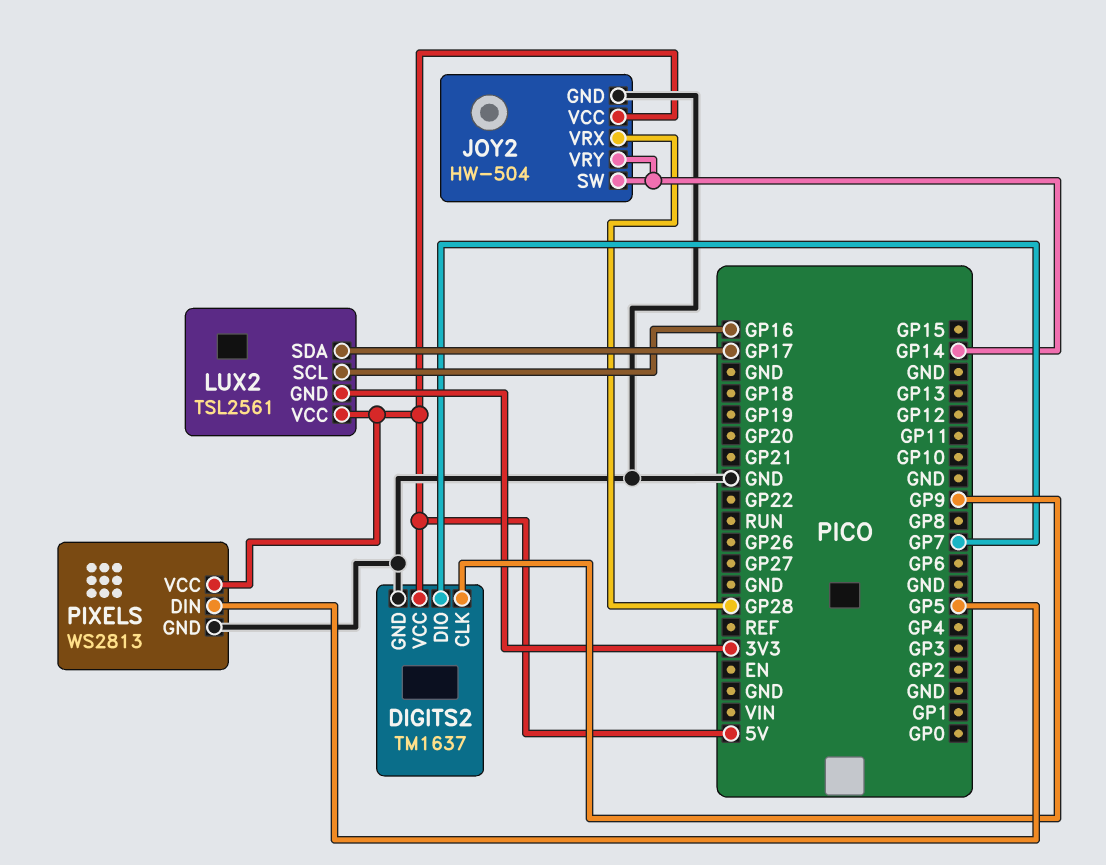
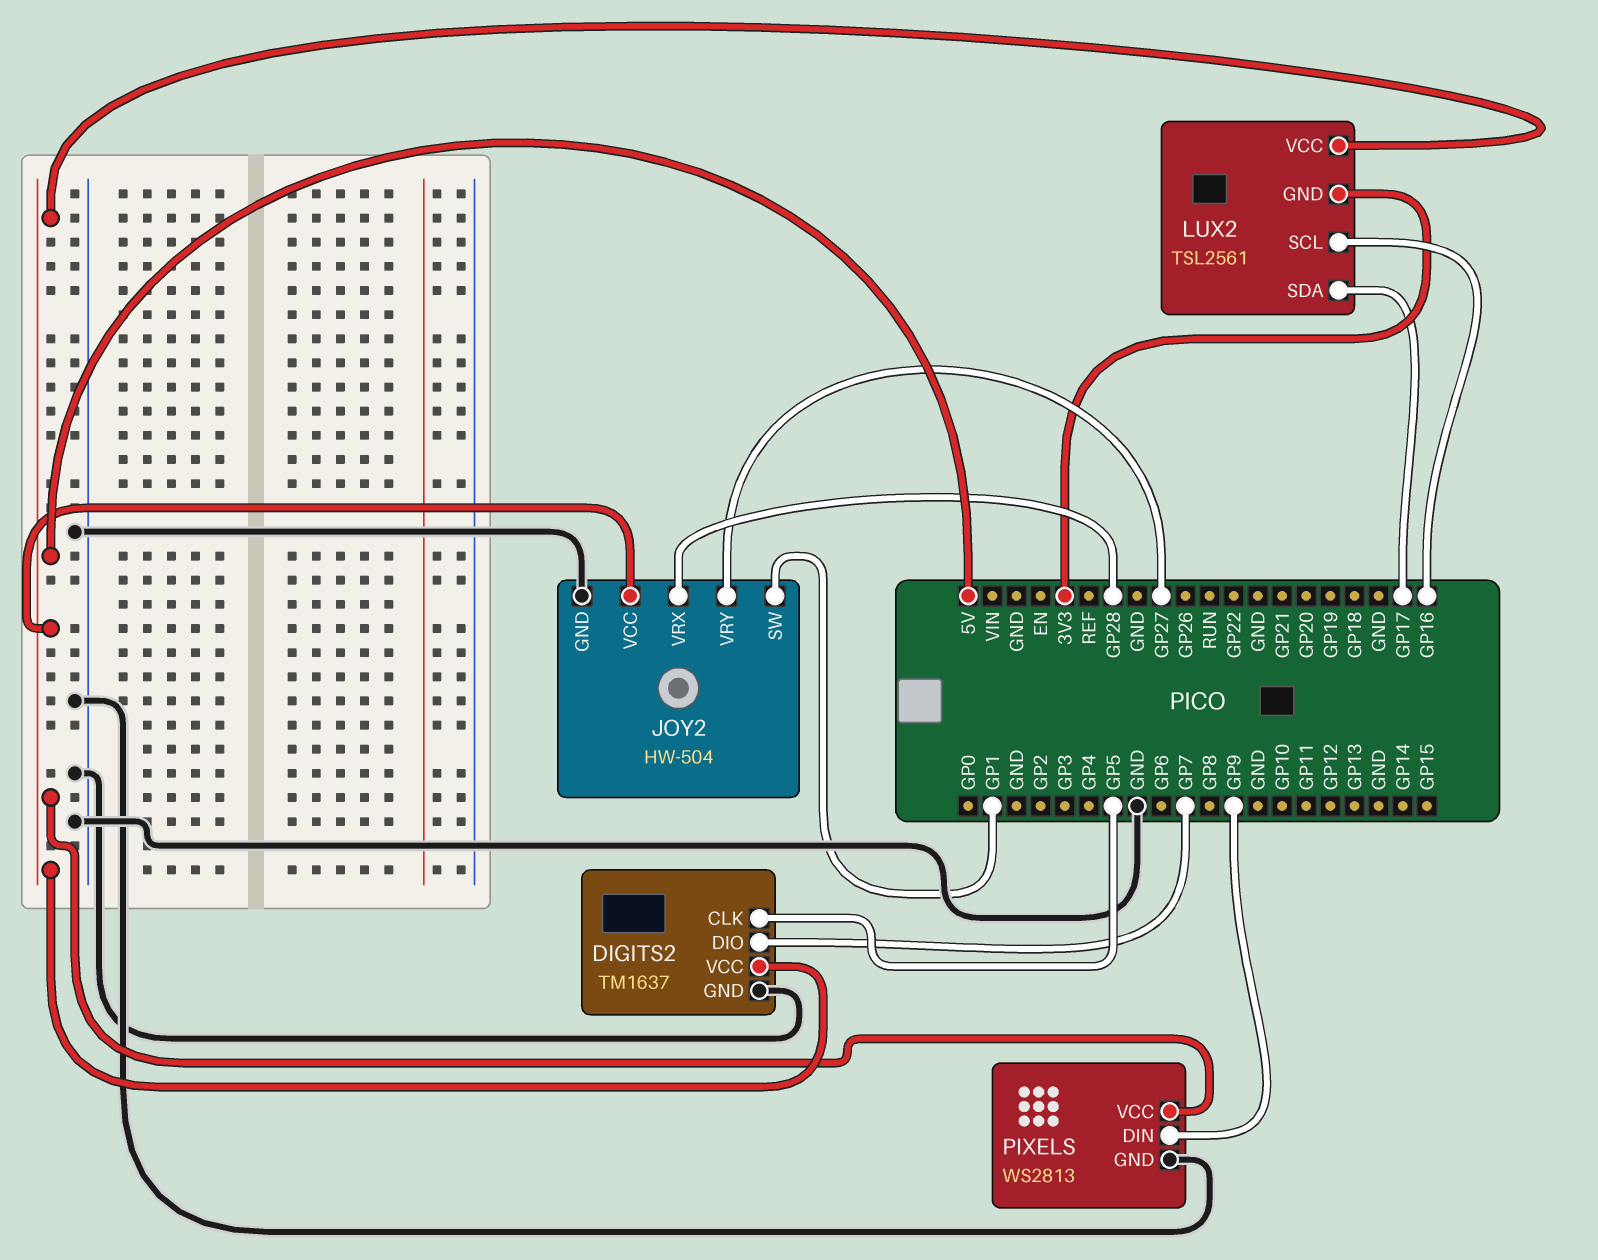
DIGITS2 pin CLK: GP9 -> GP5
JOY2 pin SW: GP14 -> GP1
JOY2 pin VRY: GP14 -> GP27
PIXELS pin DIN: GP5 -> GP9

